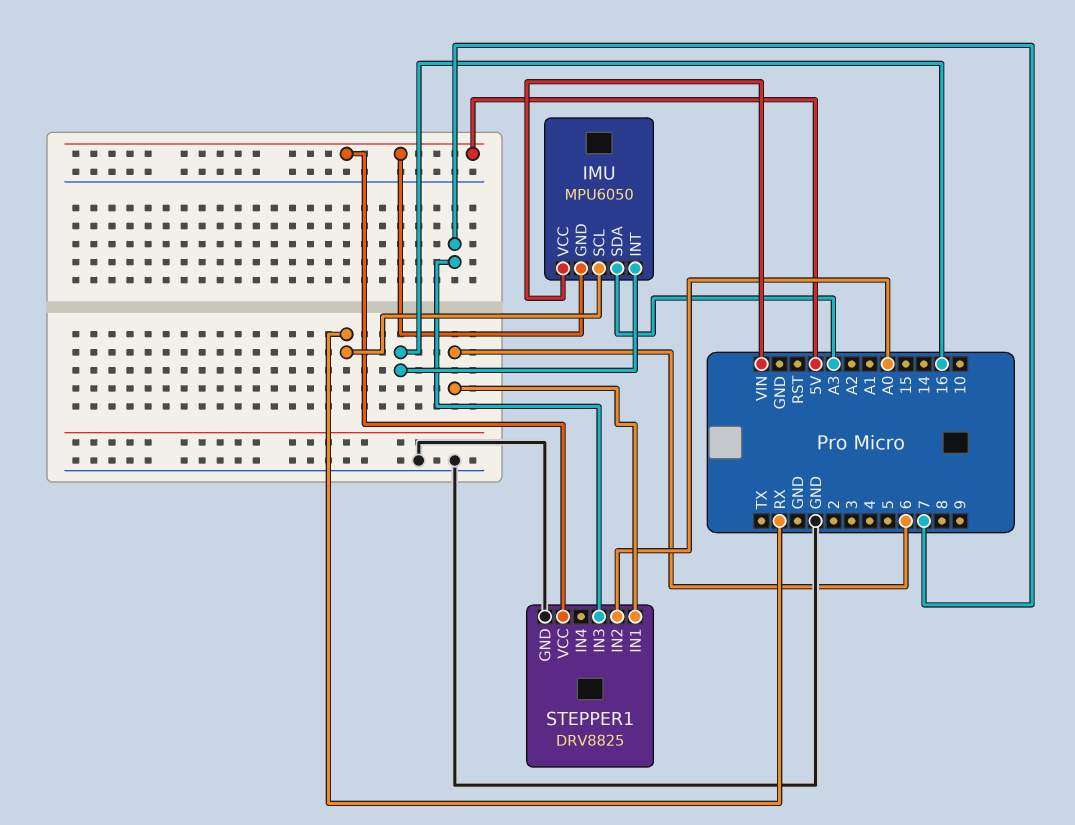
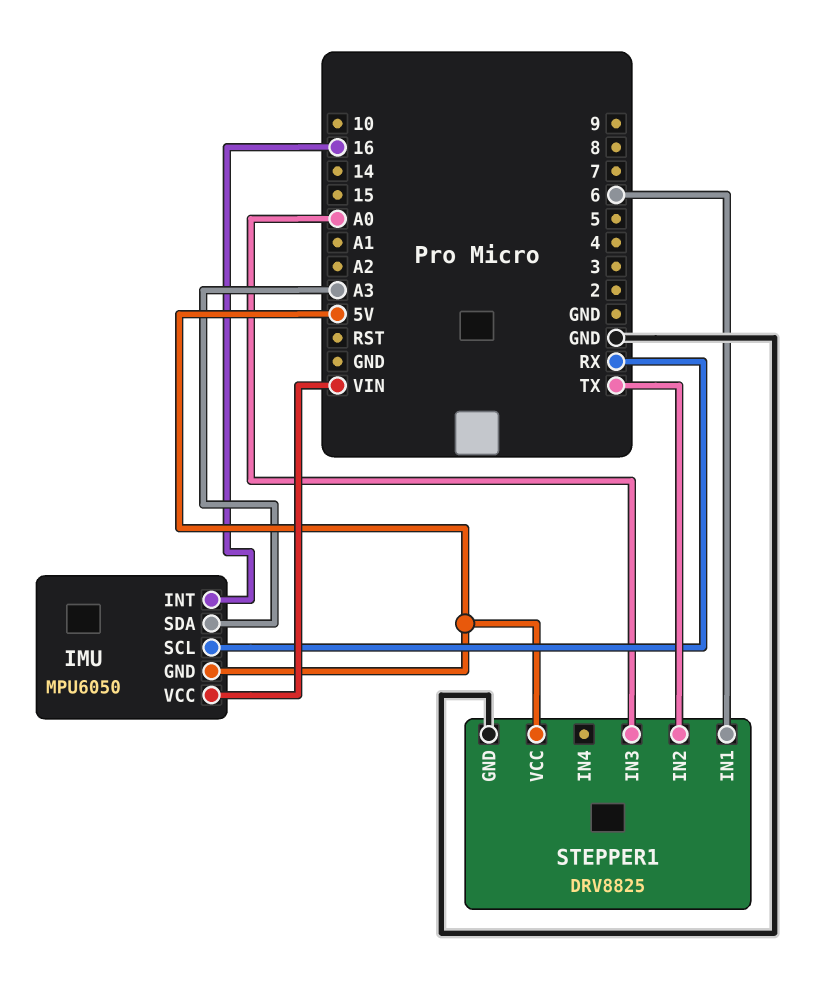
STEPPER1 pin IN2: A0 -> TX
STEPPER1 pin IN3: 7 -> A0

